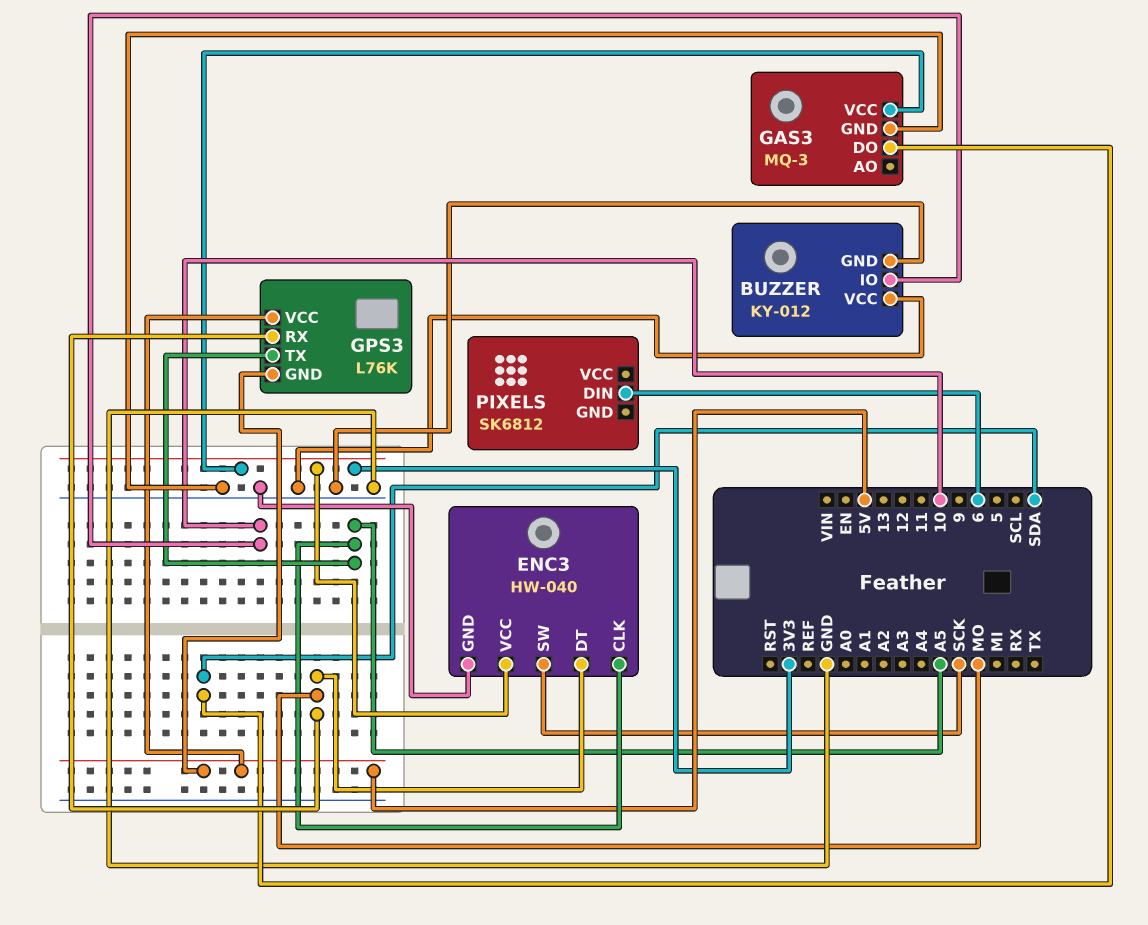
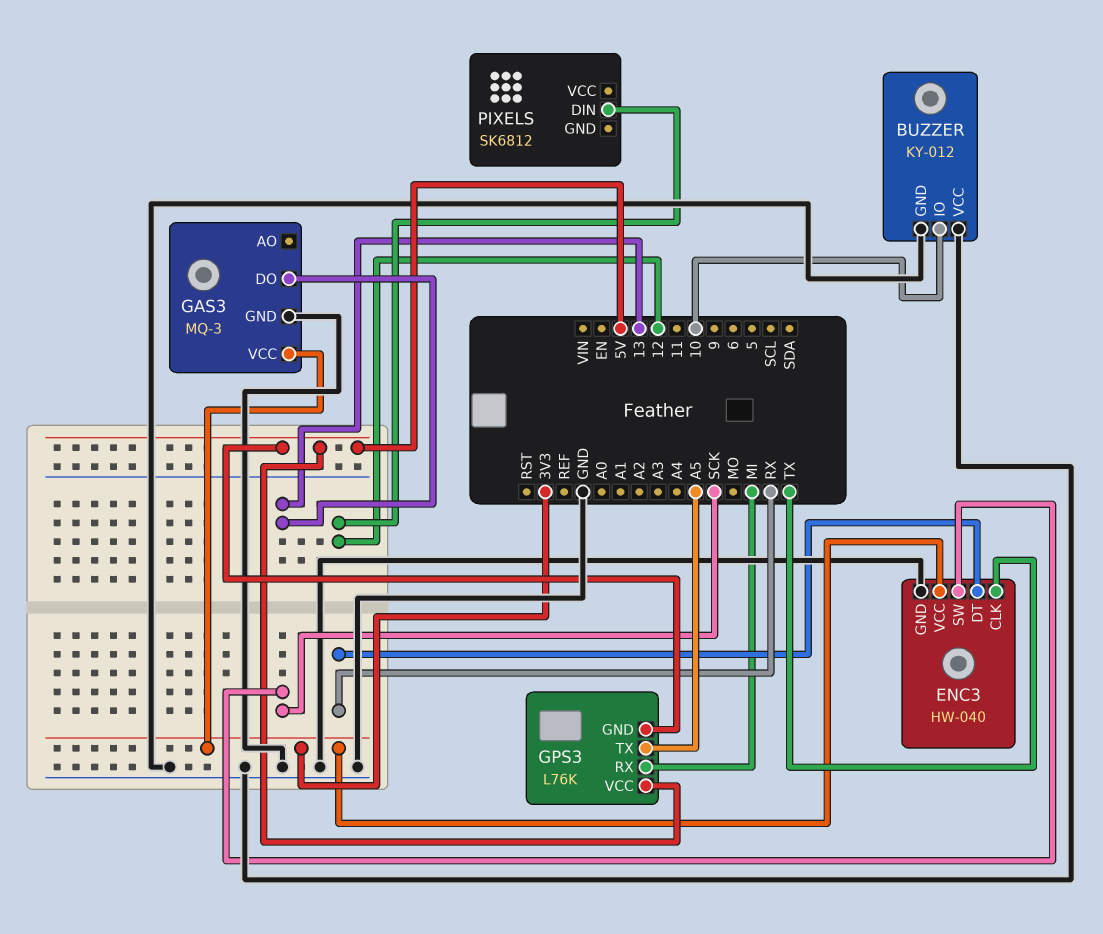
ENC3 pin CLK: A5 -> TX
ENC3 pin DT: MO -> RX
GAS3 pin DO: SDA -> 13
GPS3 pin RX: MO -> MI
PIXELS pin DIN: 6 -> 12

